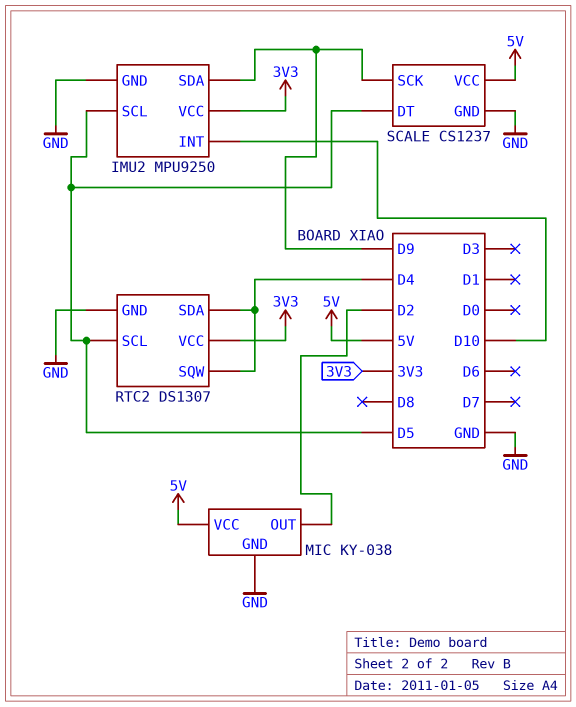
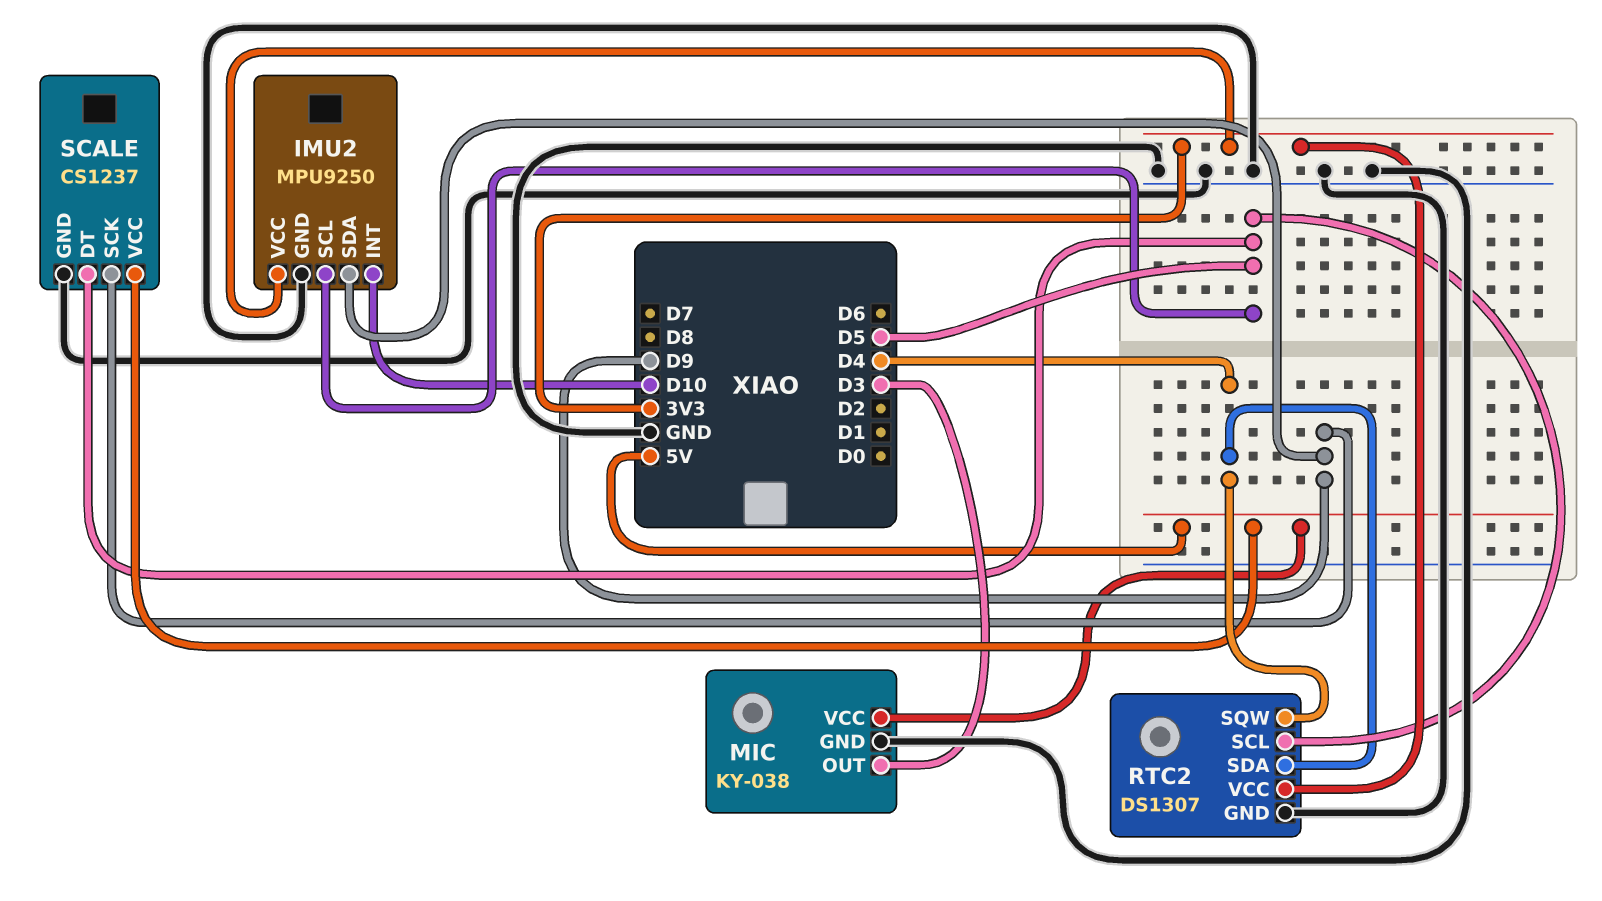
MIC pin OUT: D2 -> D3

